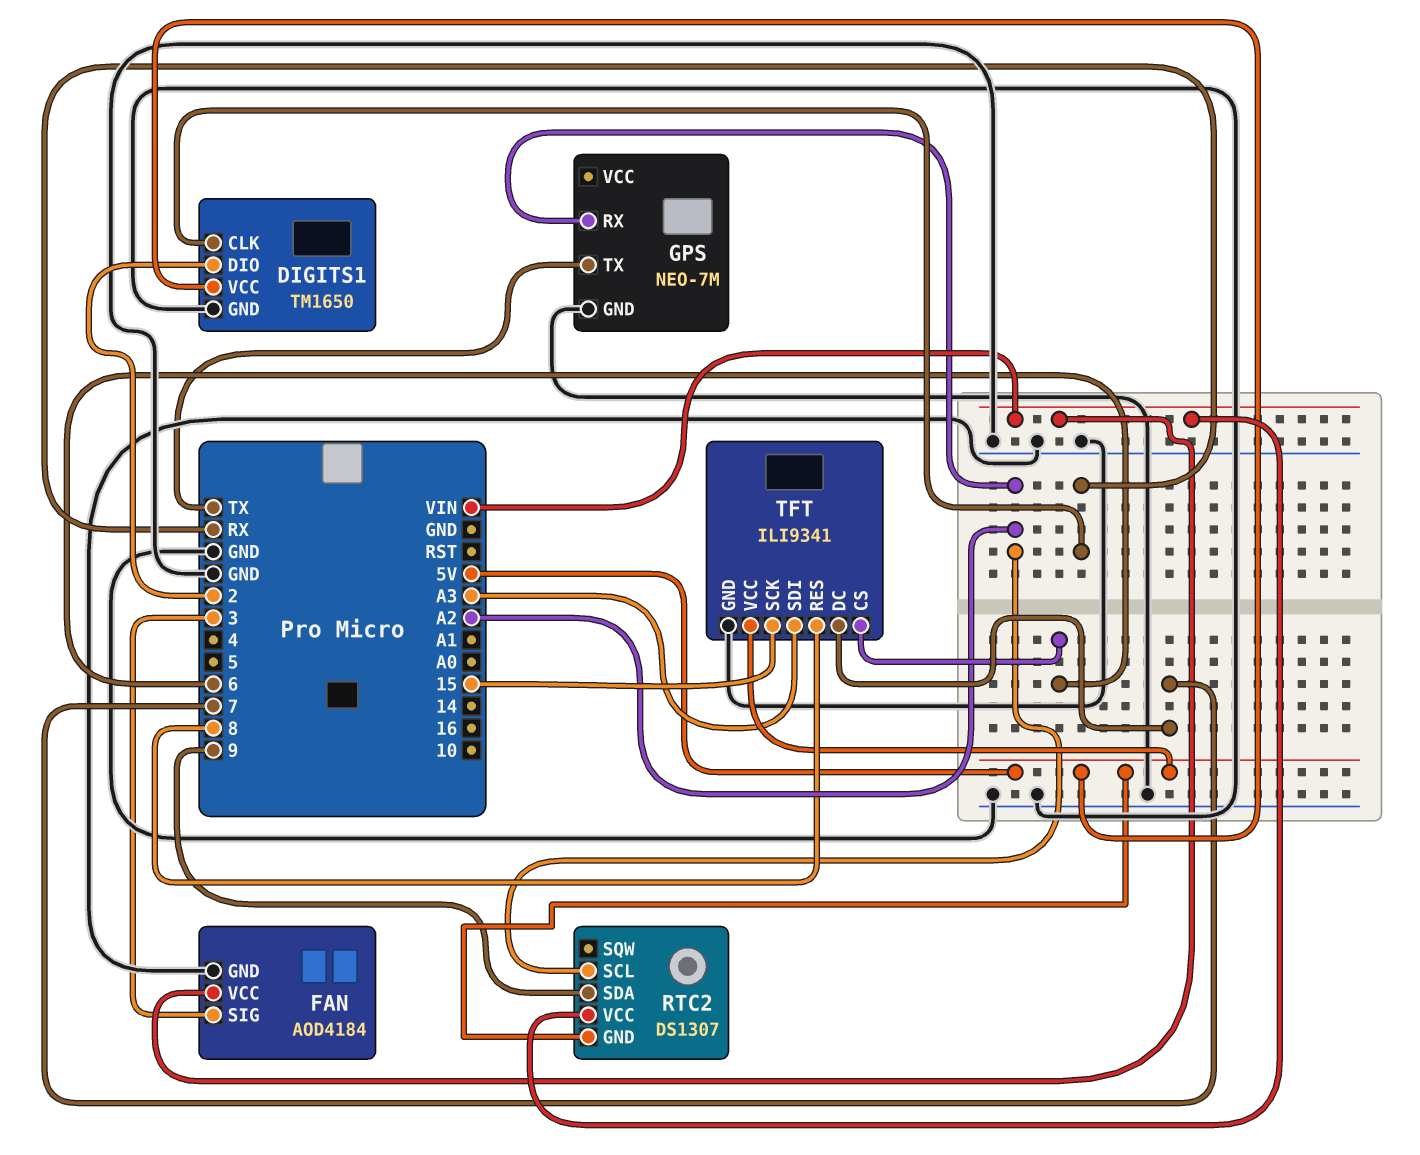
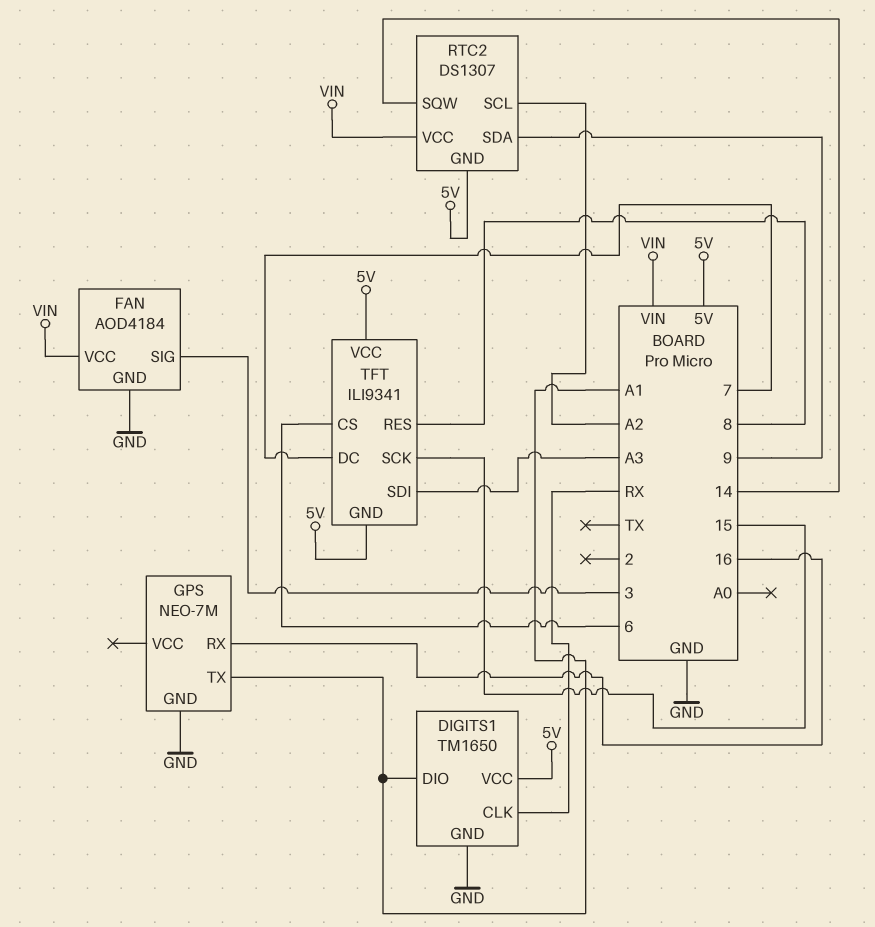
DIGITS1 pin DIO: 2 -> A1
GPS pin RX: A2 -> 16
GPS pin TX: TX -> A1
RTC2 pin SQW: none -> 14
TFT pin GND: GND -> 5V

